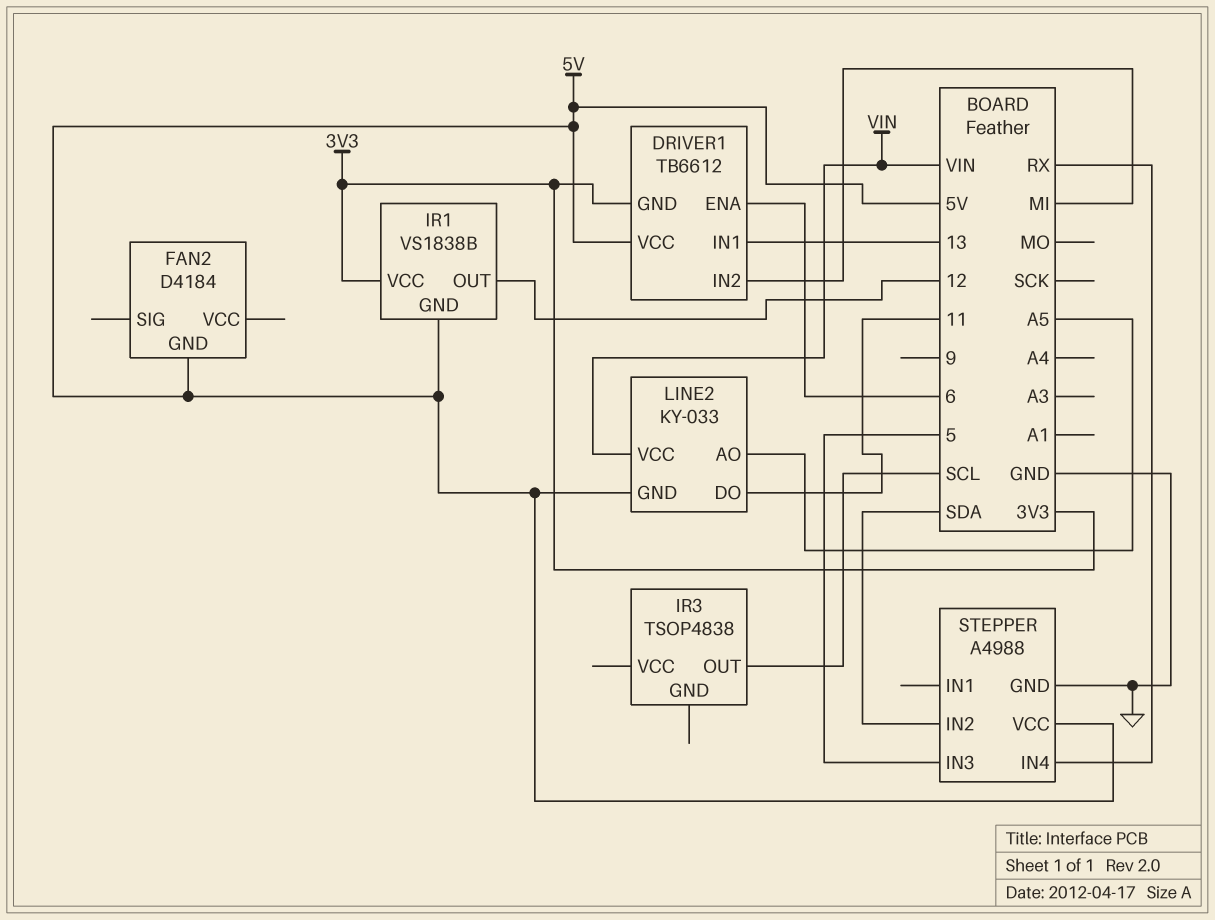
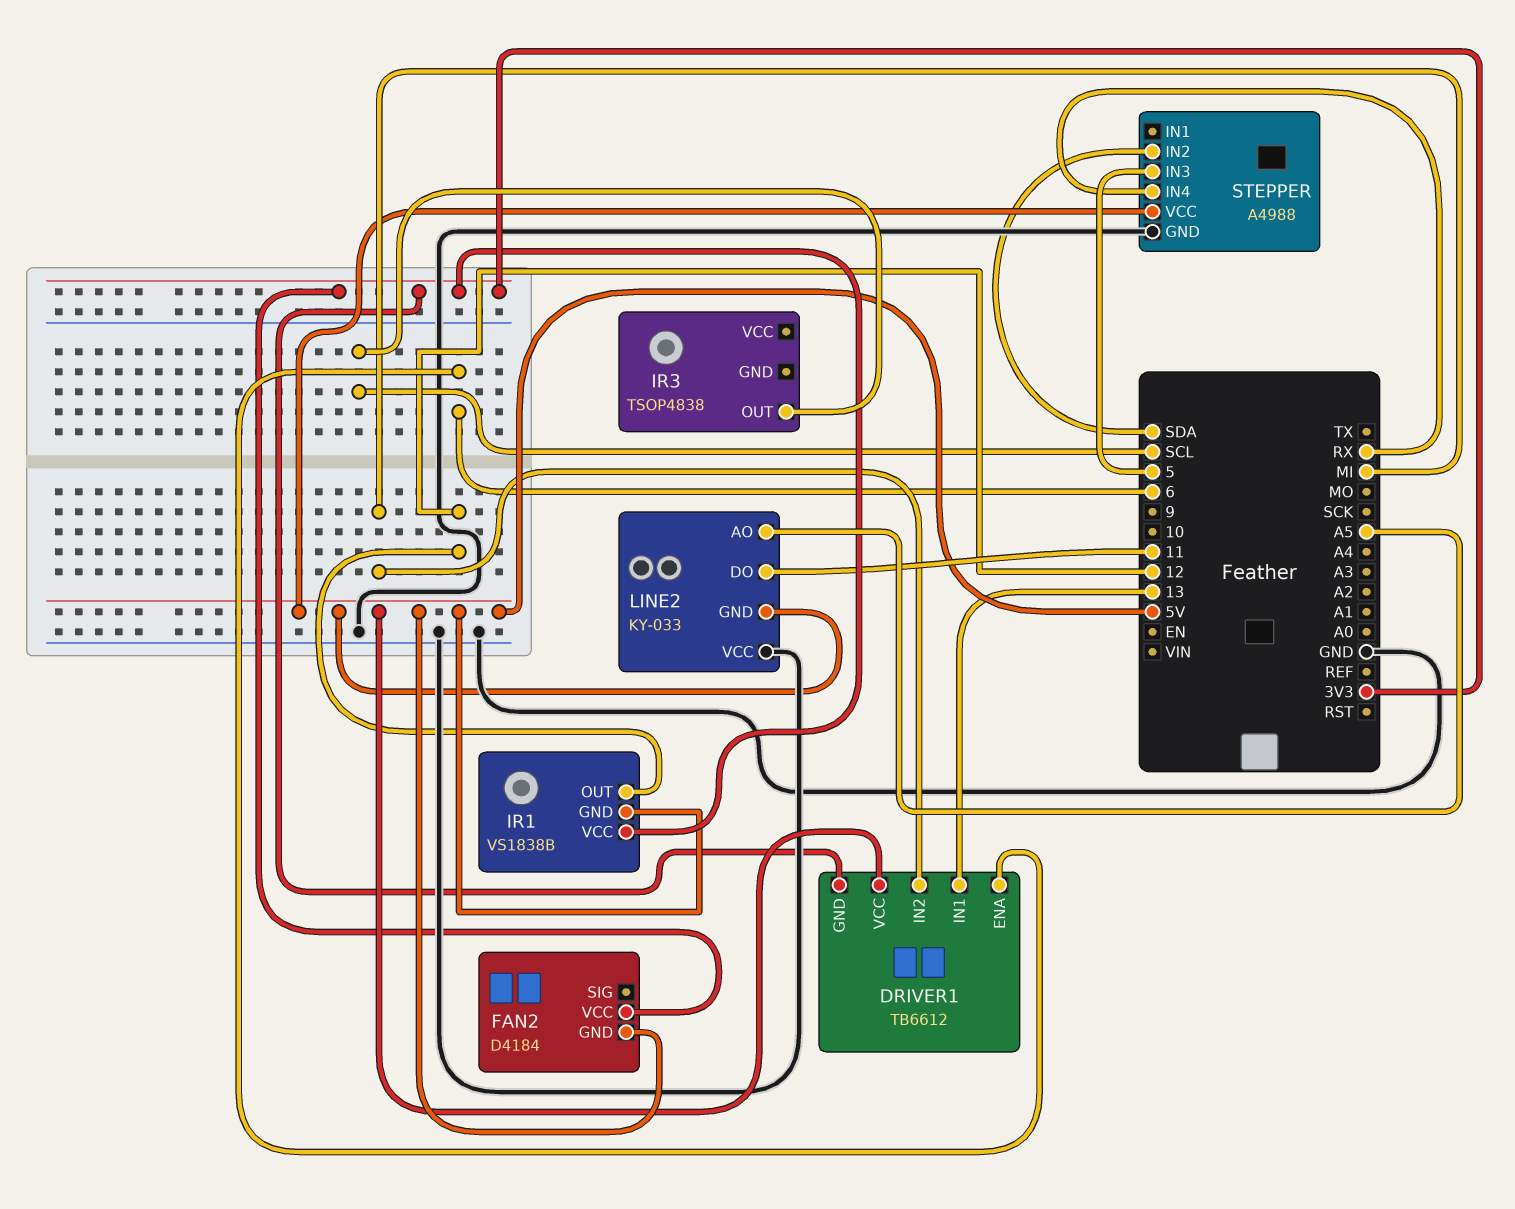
FAN2 pin VCC: none -> 3V3
LINE2 pin VCC: VIN -> GND

